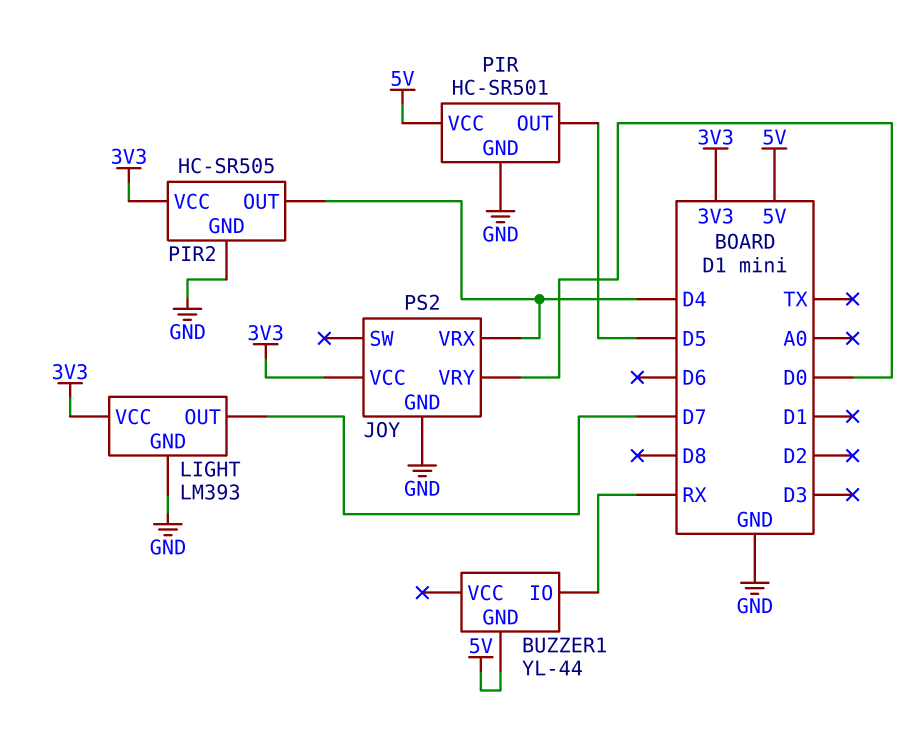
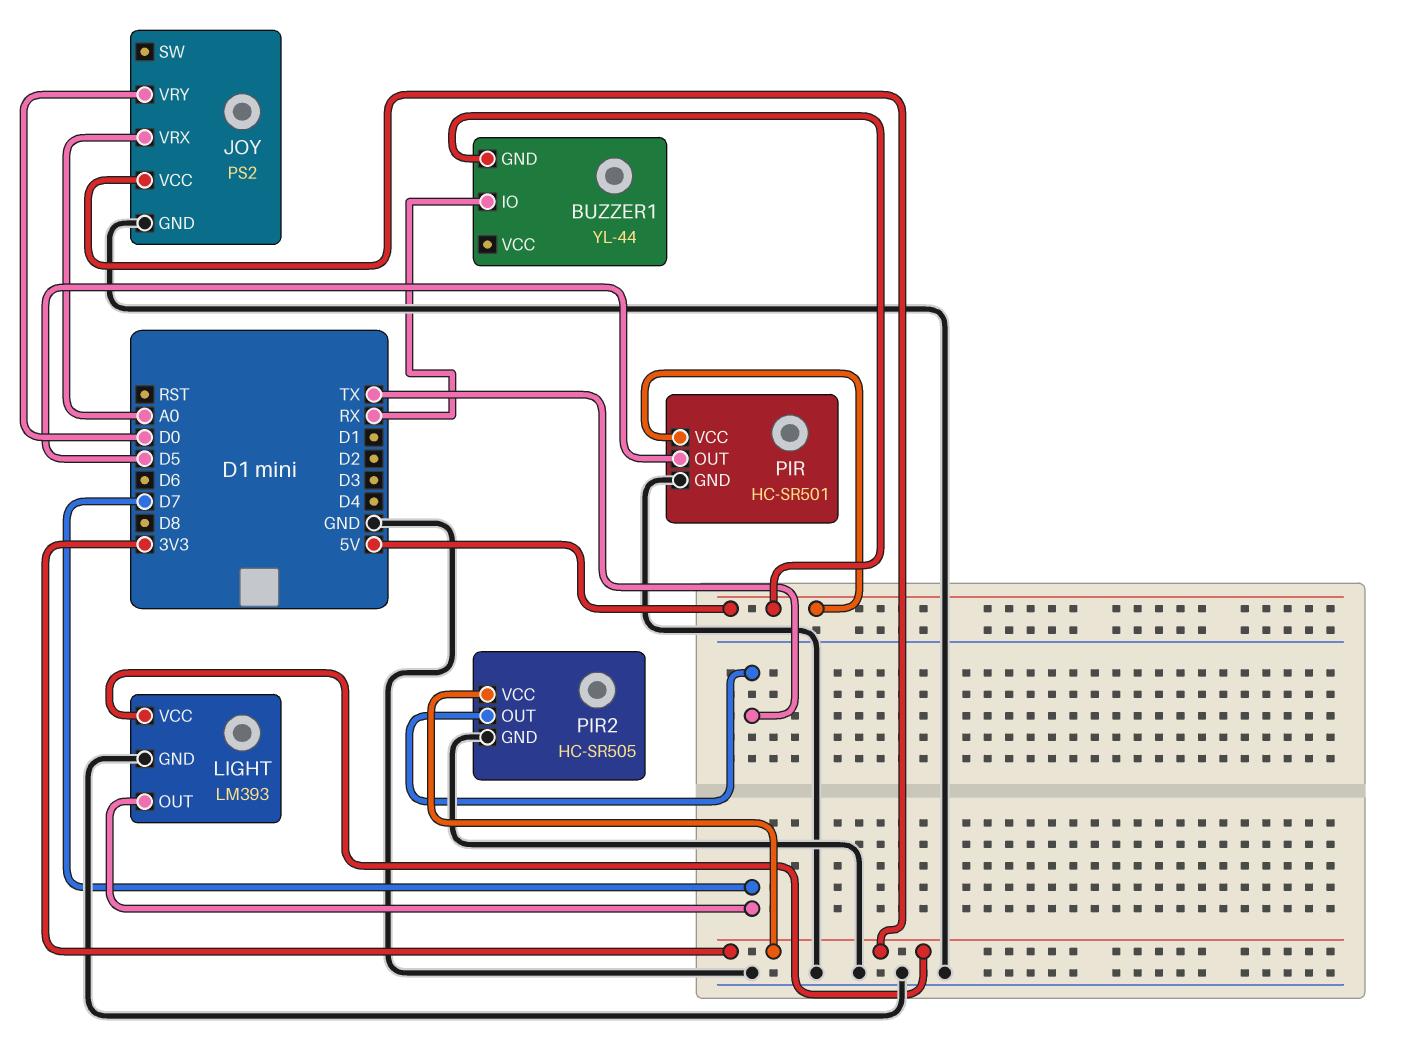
JOY pin VRX: D4 -> A0
PIR2 pin OUT: D4 -> TX

